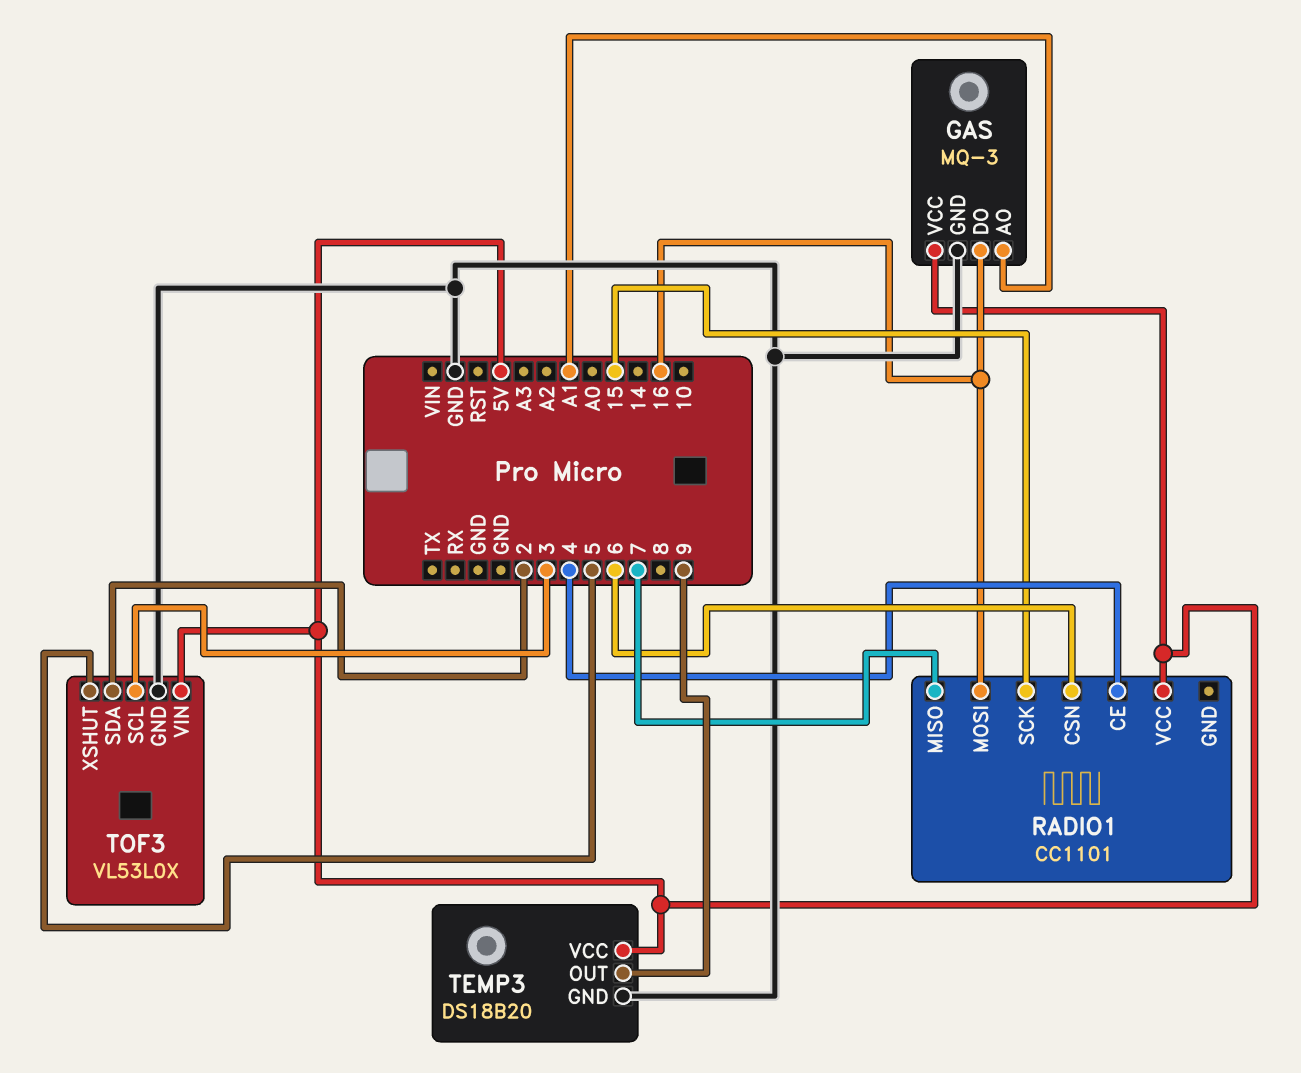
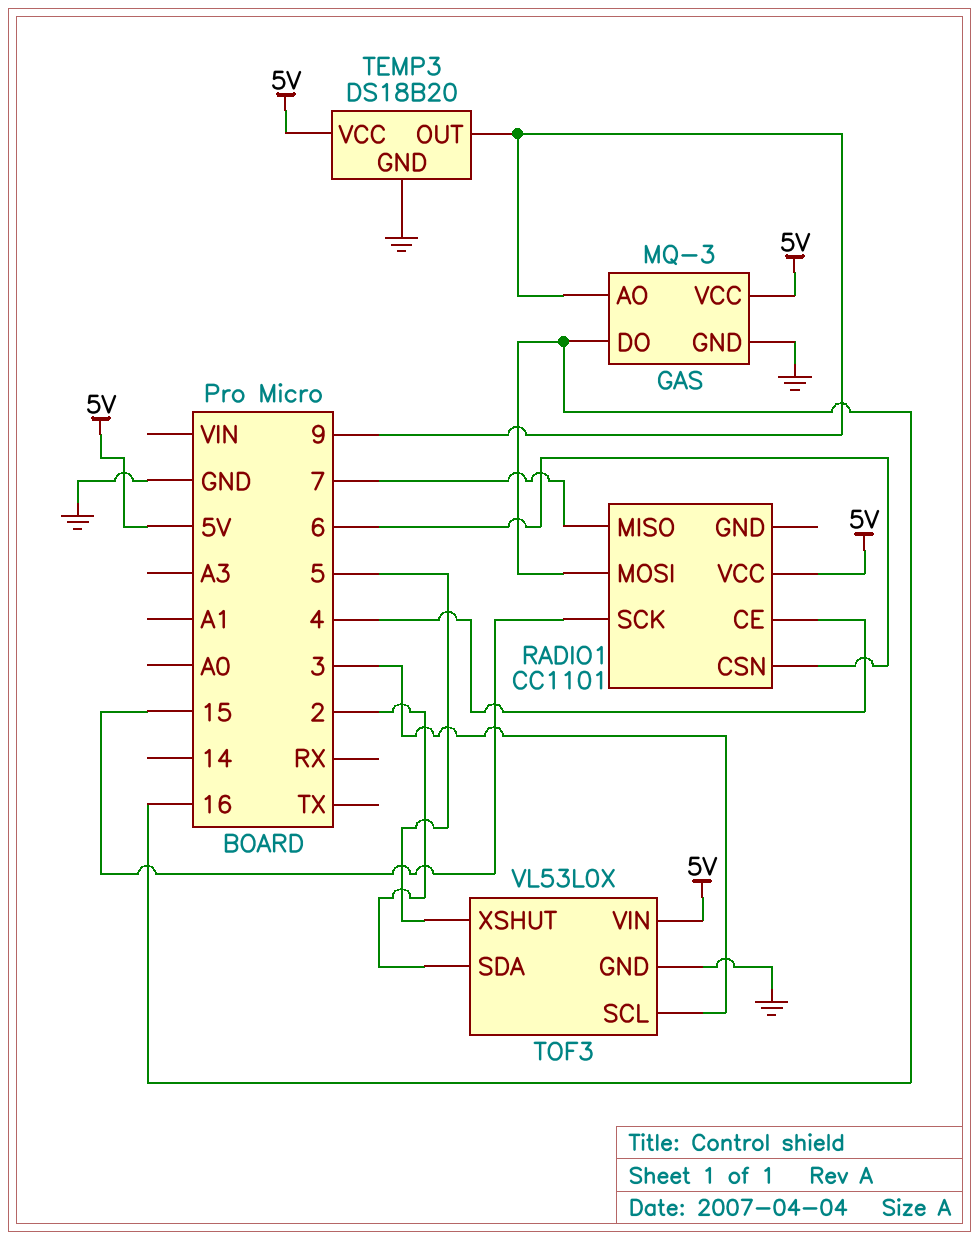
GAS pin AO: A1 -> 9

